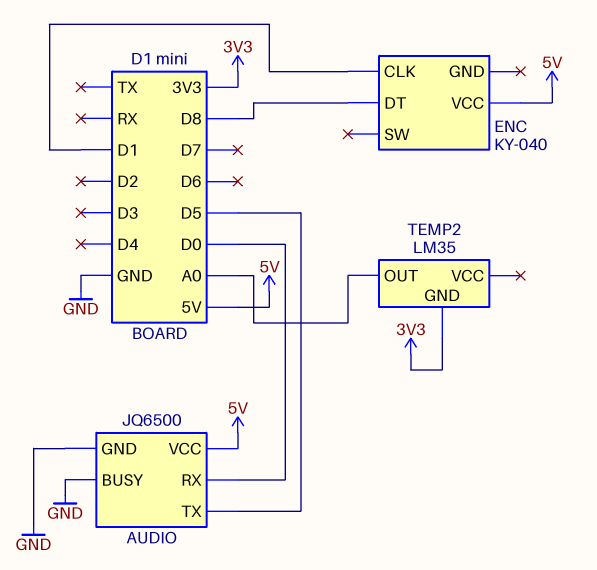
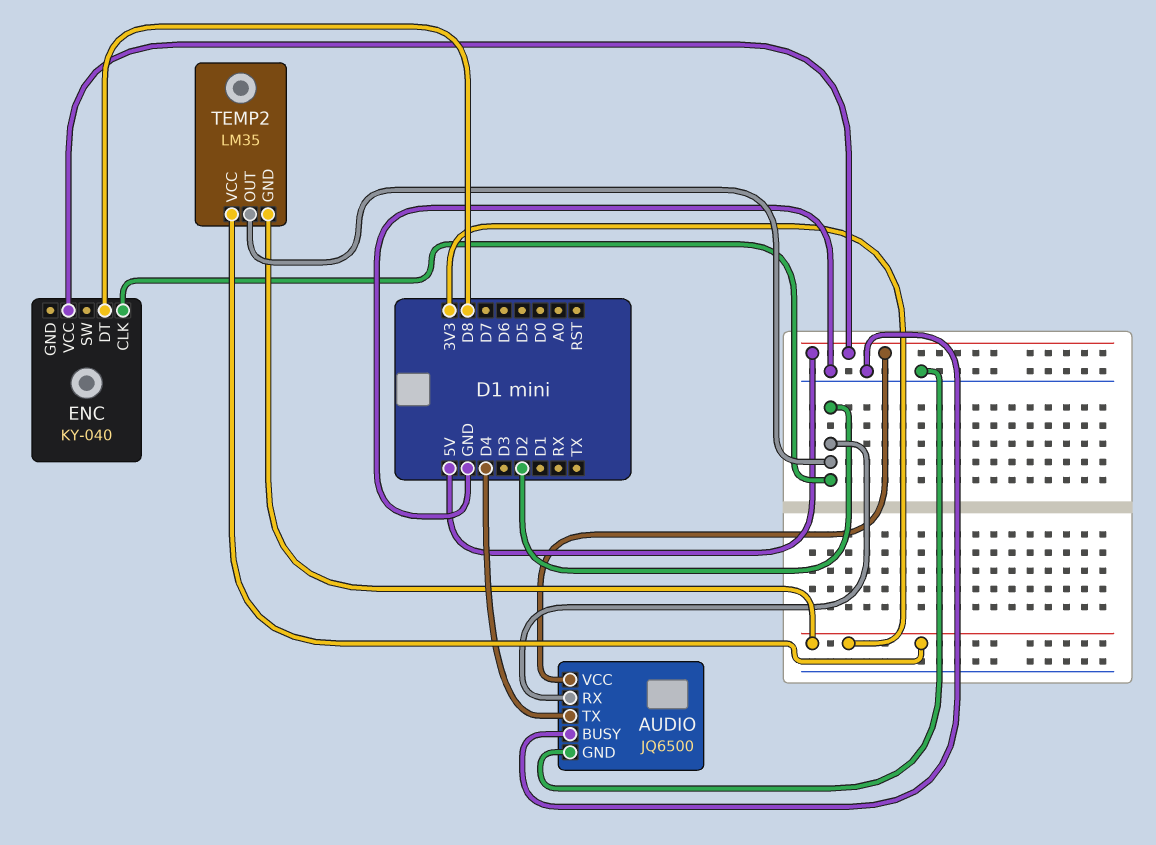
AUDIO pin RX: D0 -> D2
AUDIO pin TX: D5 -> D4
ENC pin CLK: D1 -> D2
TEMP2 pin OUT: A0 -> D2
TEMP2 pin VCC: none -> 3V3

